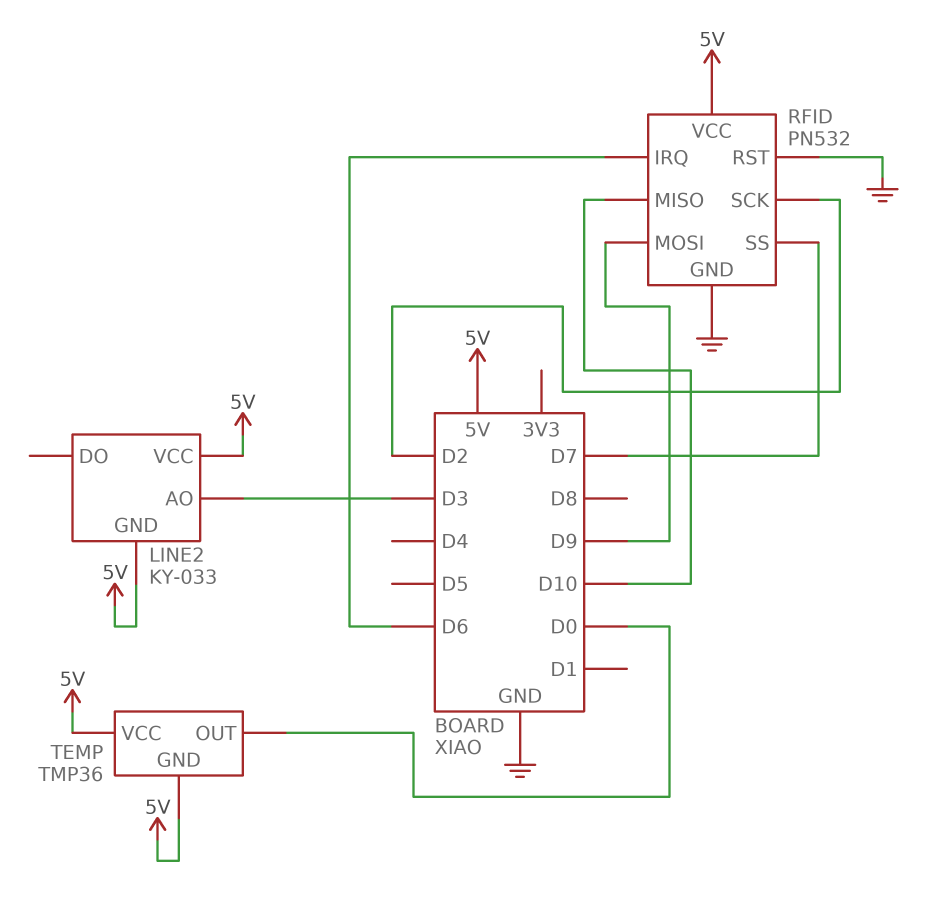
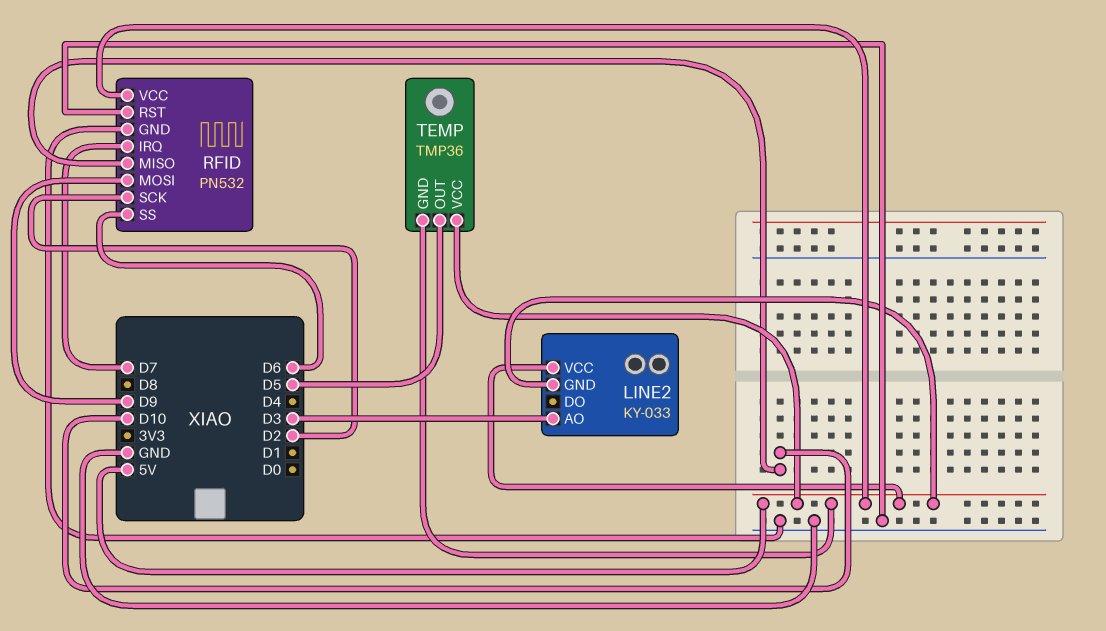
RFID pin IRQ: D6 -> D7
RFID pin SS: D7 -> D6
TEMP pin OUT: D0 -> D5

